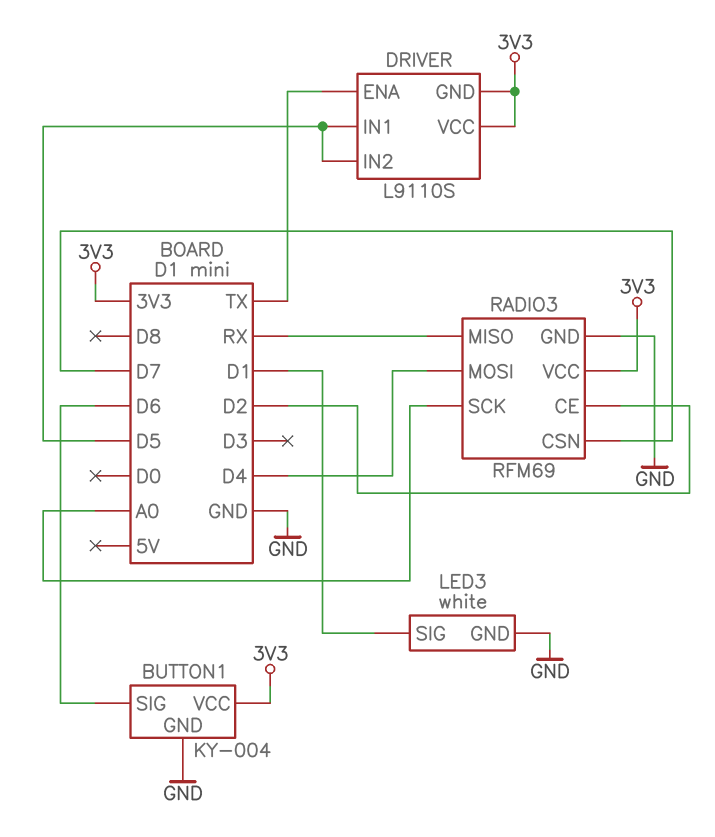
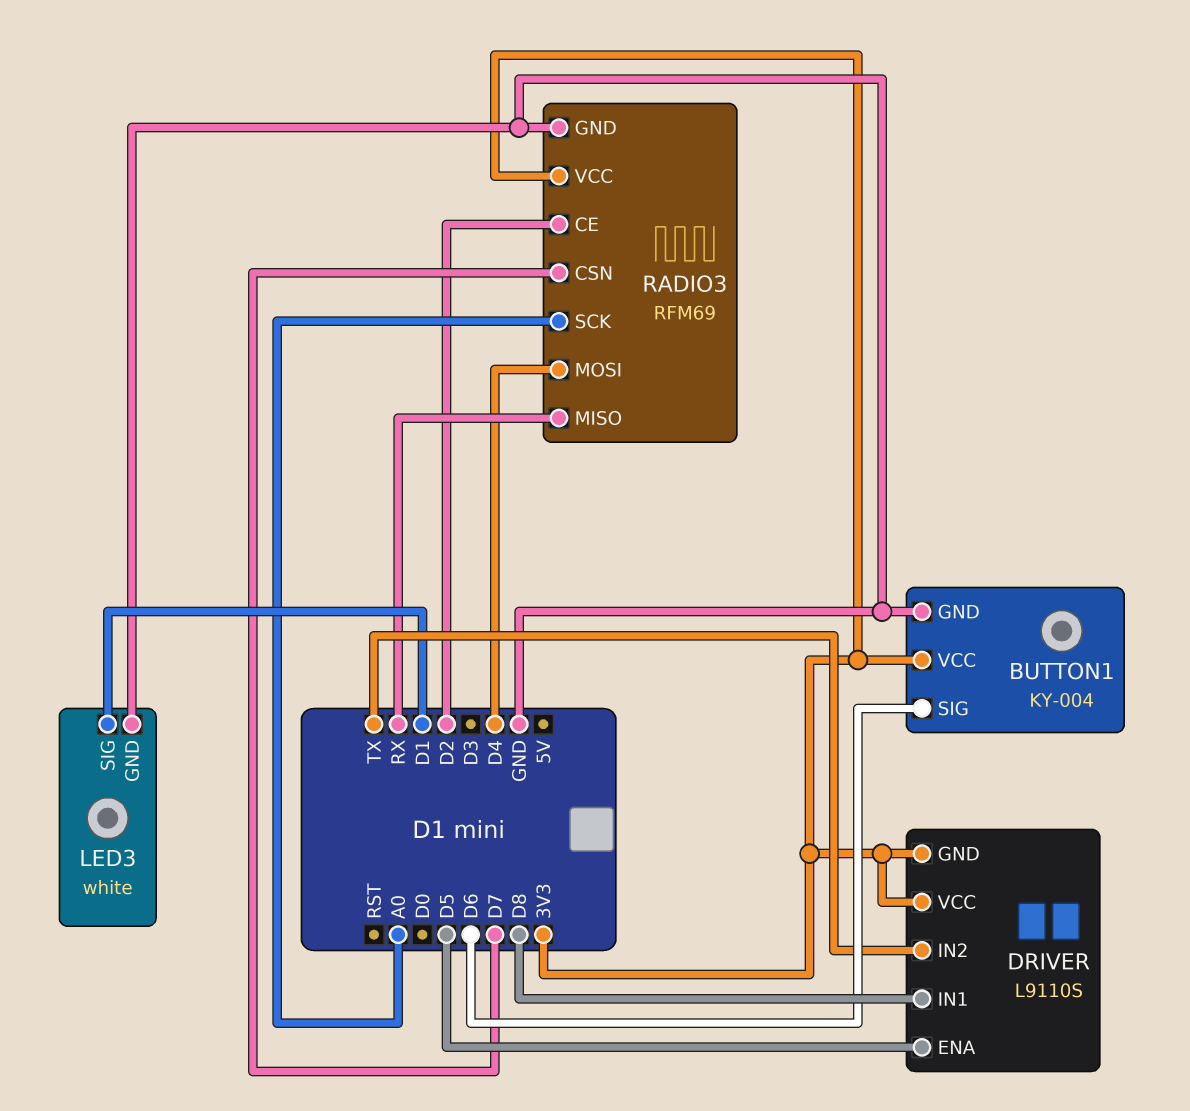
DRIVER pin ENA: TX -> D5
DRIVER pin IN1: D5 -> D8
DRIVER pin IN2: D5 -> TX

